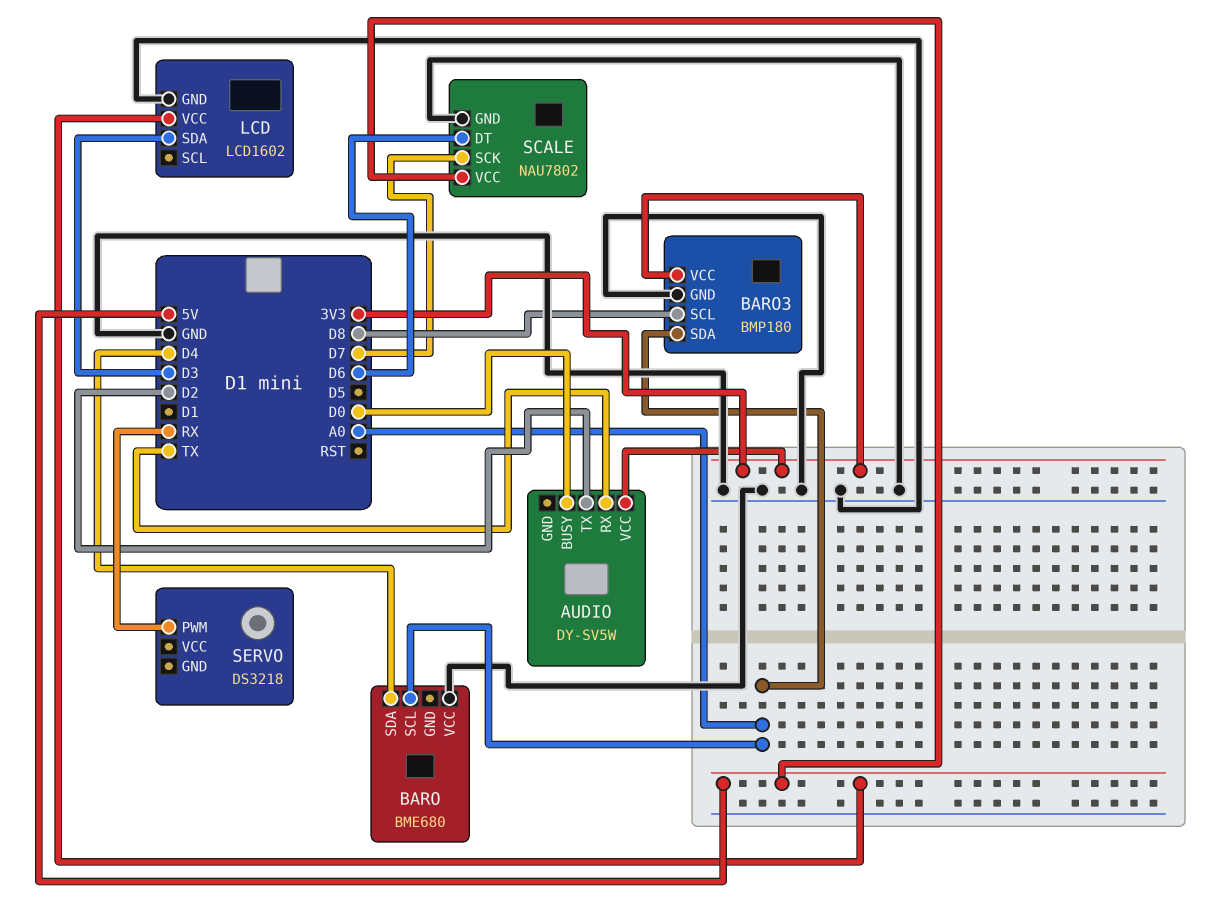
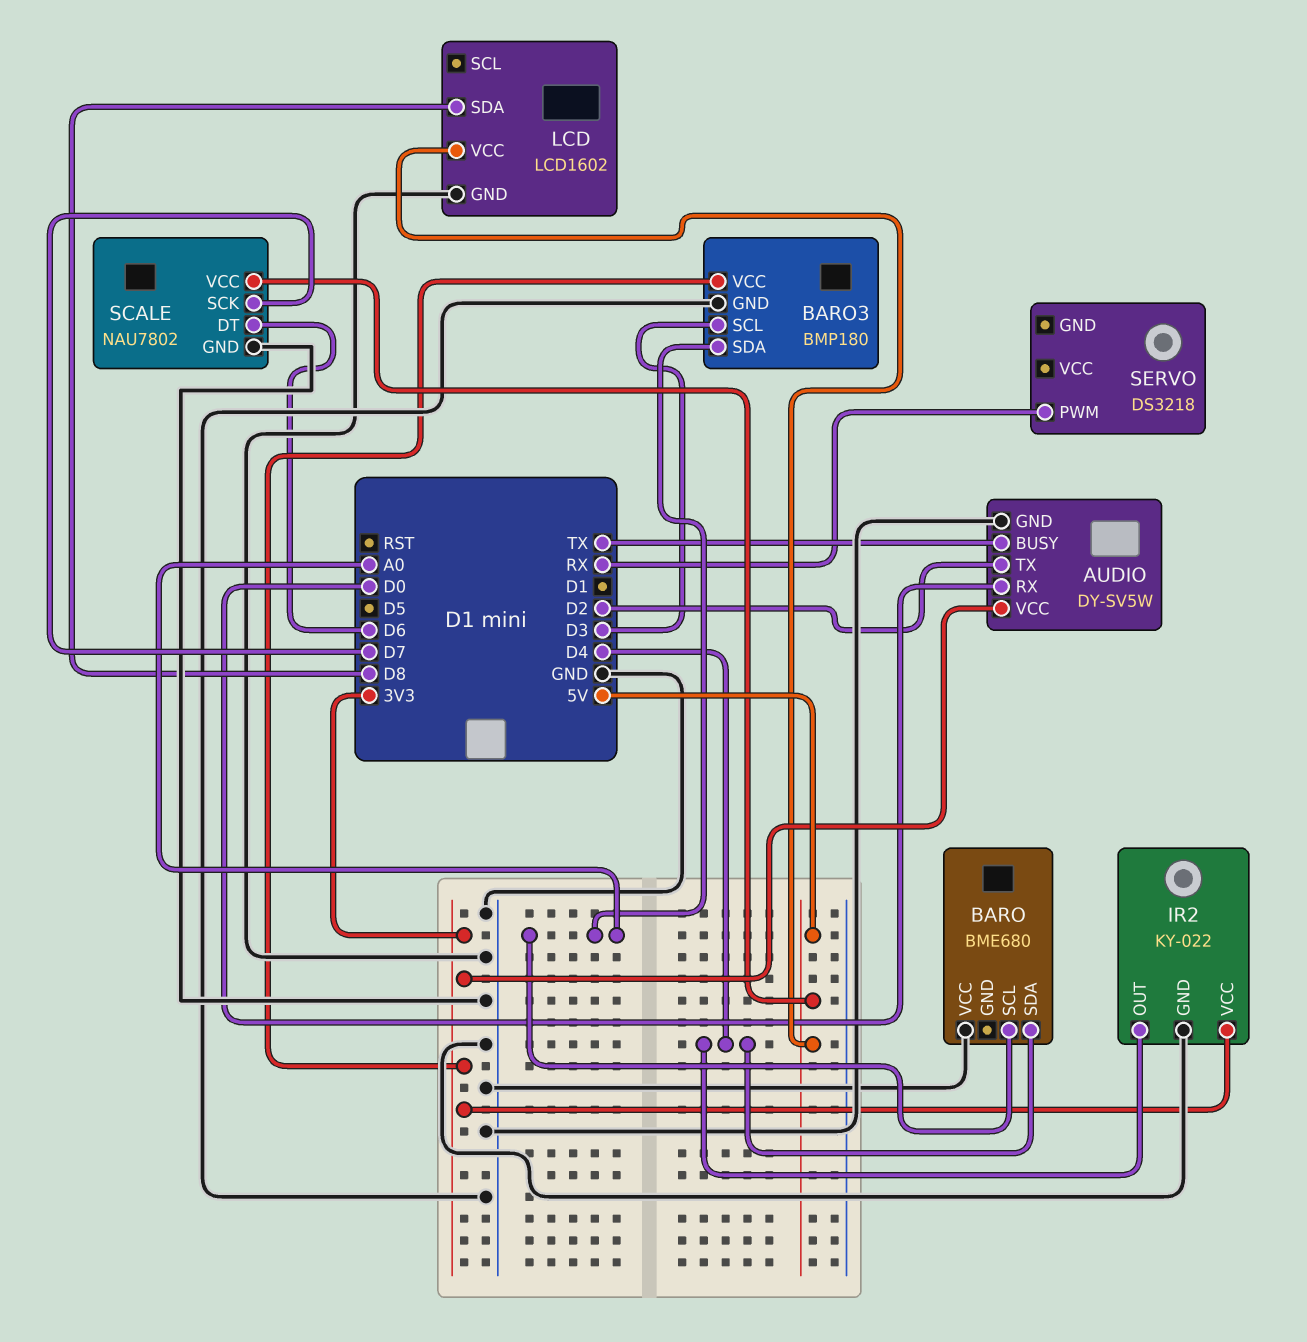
AUDIO pin BUSY: D0 -> TX
AUDIO pin GND: none -> GND
AUDIO pin RX: TX -> D0
BARO3 pin SCL: D8 -> D3
IR2: none -> KY-022
IR2 pin GND: none -> GND
IR2 pin OUT: none -> D4
IR2 pin VCC: none -> 3V3
LCD pin SDA: D3 -> D8

